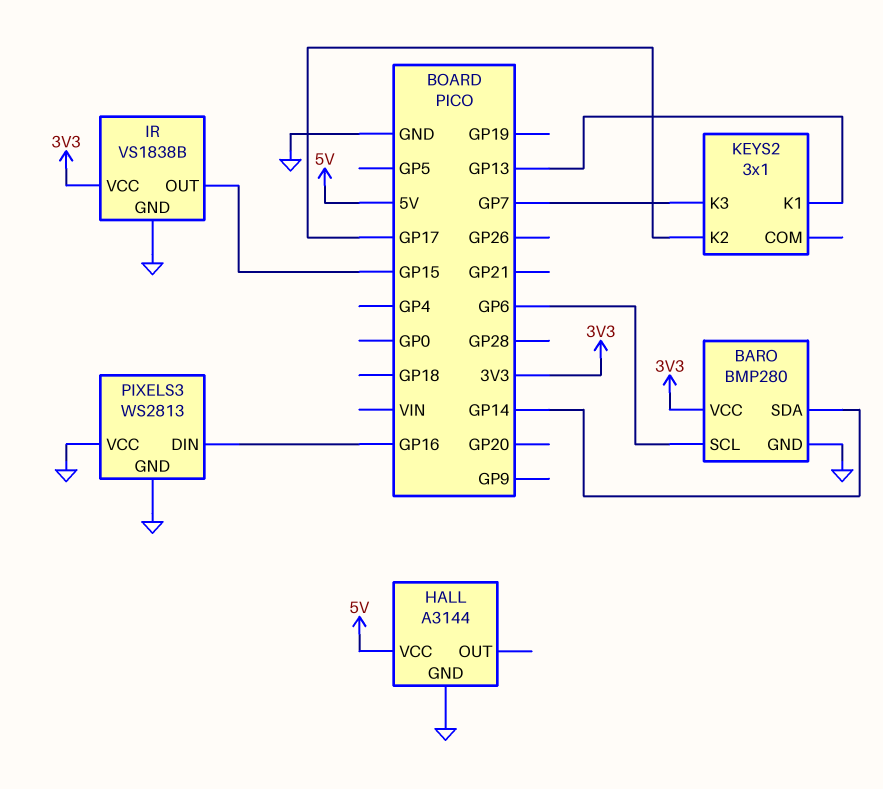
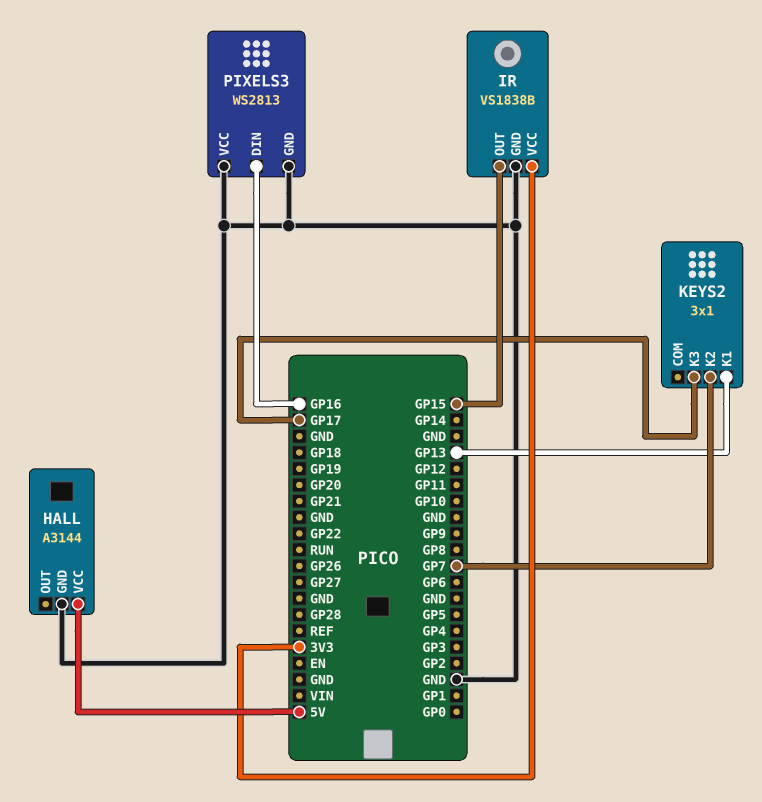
BARO: BMP280 -> none
BARO pin GND: GND -> none
BARO pin SCL: GP6 -> none
BARO pin SDA: GP14 -> none
BARO pin VCC: 3V3 -> none
KEYS2 pin K2: GP17 -> GP7
KEYS2 pin K3: GP7 -> GP17

